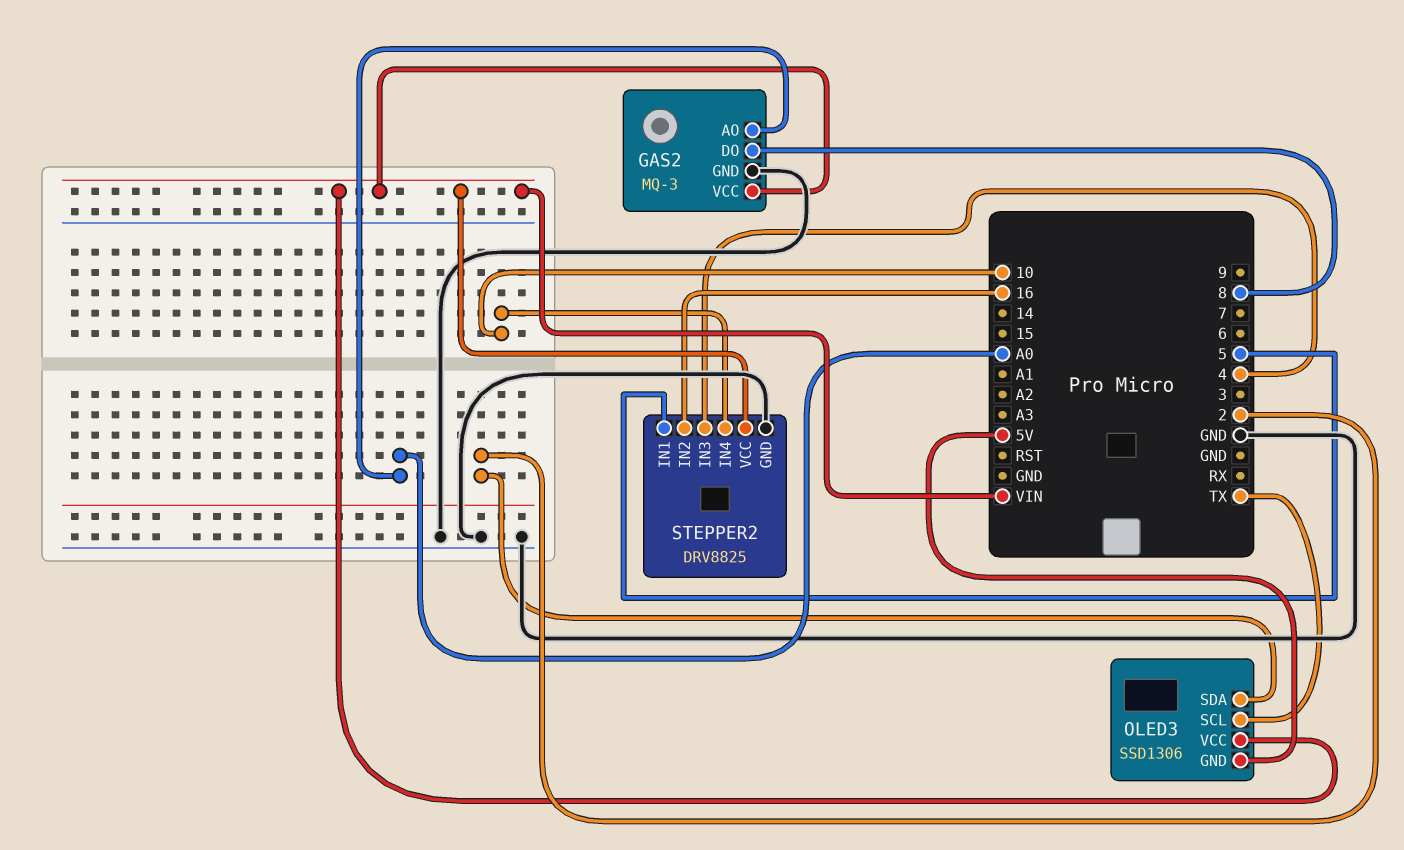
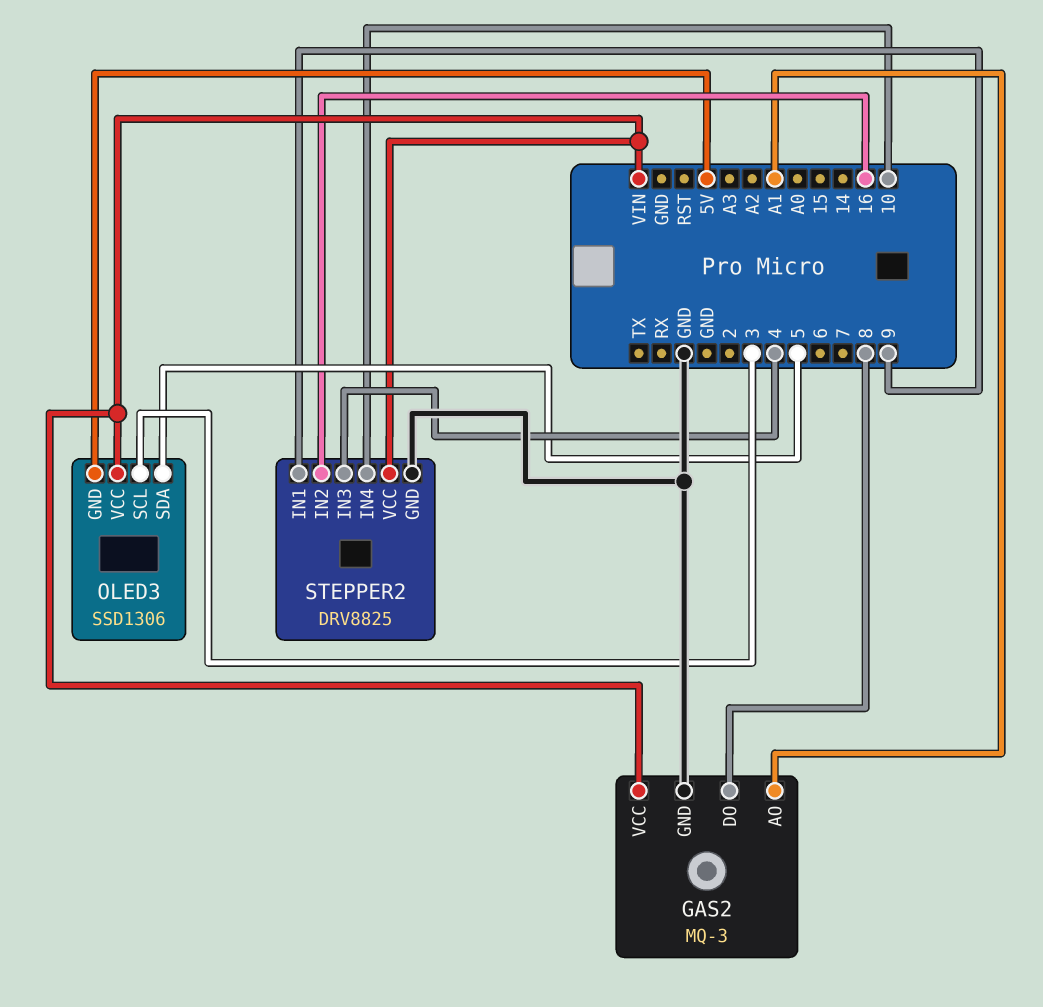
GAS2 pin AO: A0 -> A1
OLED3 pin SCL: TX -> 3
OLED3 pin SDA: 2 -> 5
STEPPER2 pin IN1: 5 -> 9

